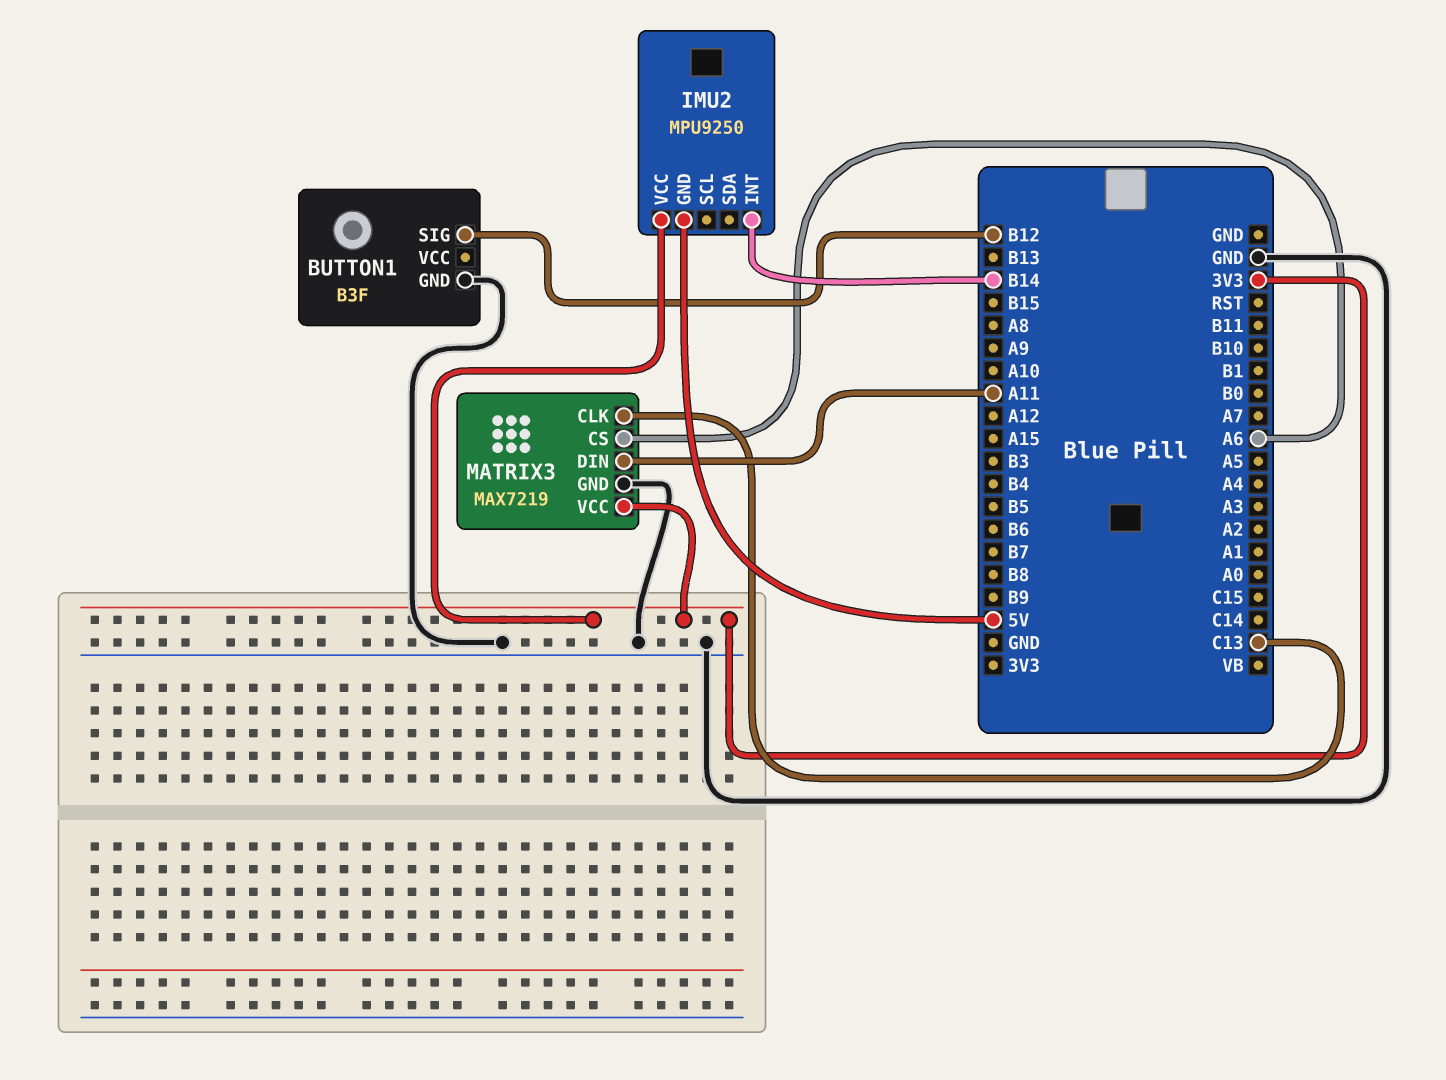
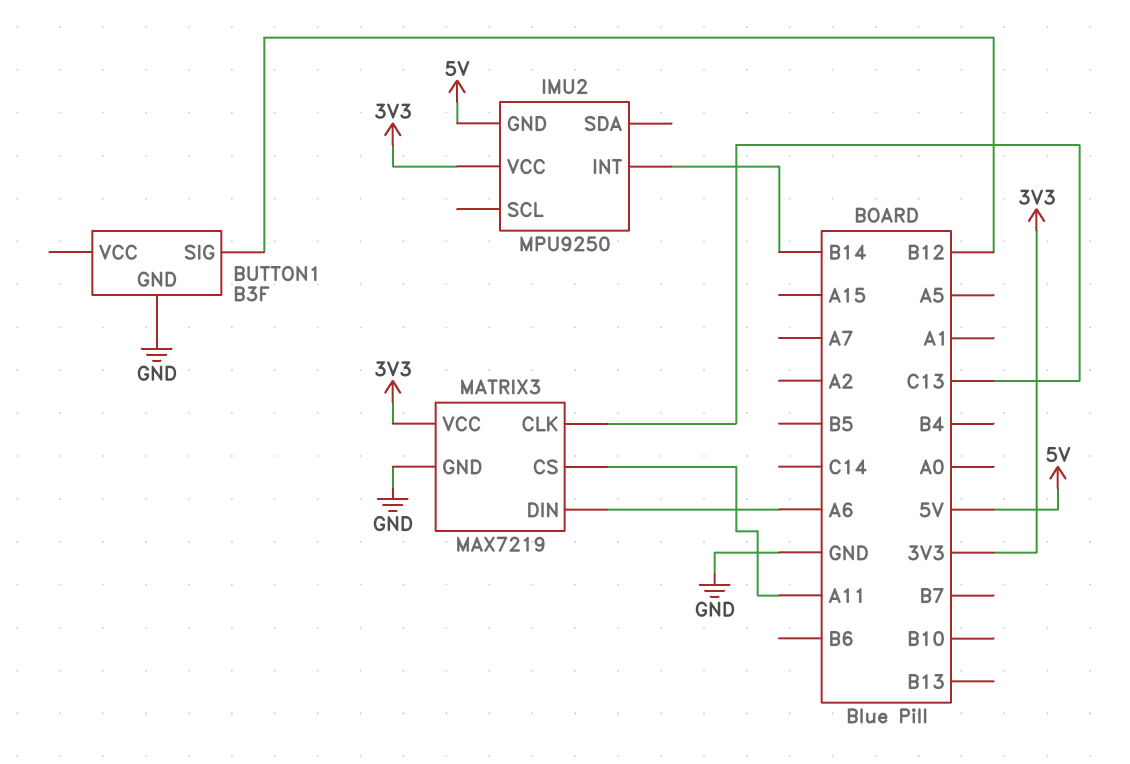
MATRIX3 pin CS: A6 -> A11
MATRIX3 pin DIN: A11 -> A6

